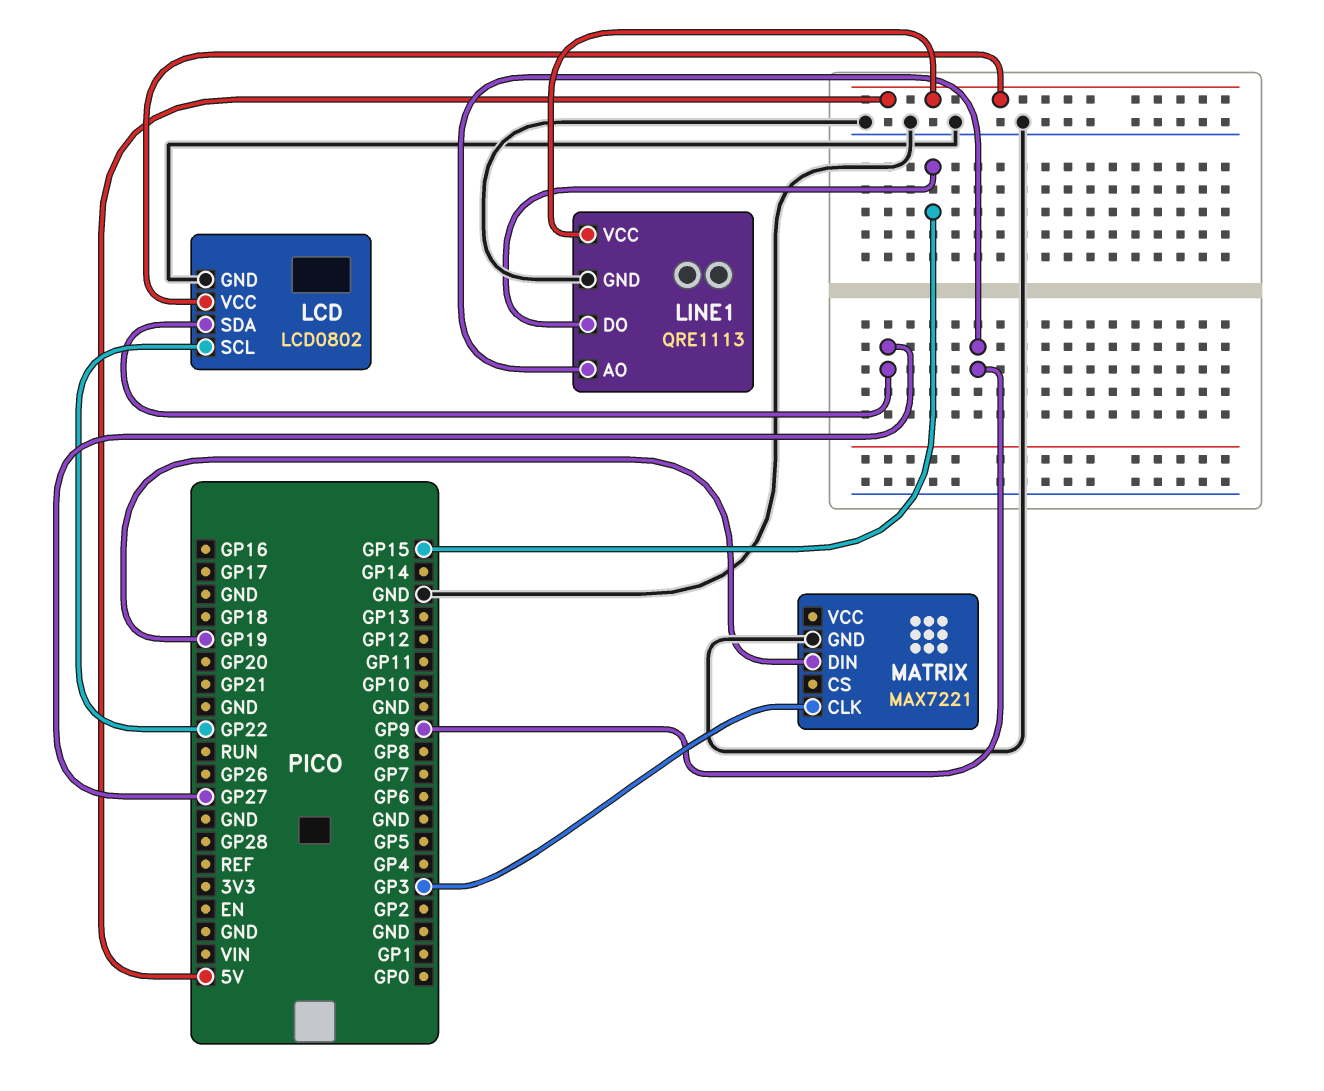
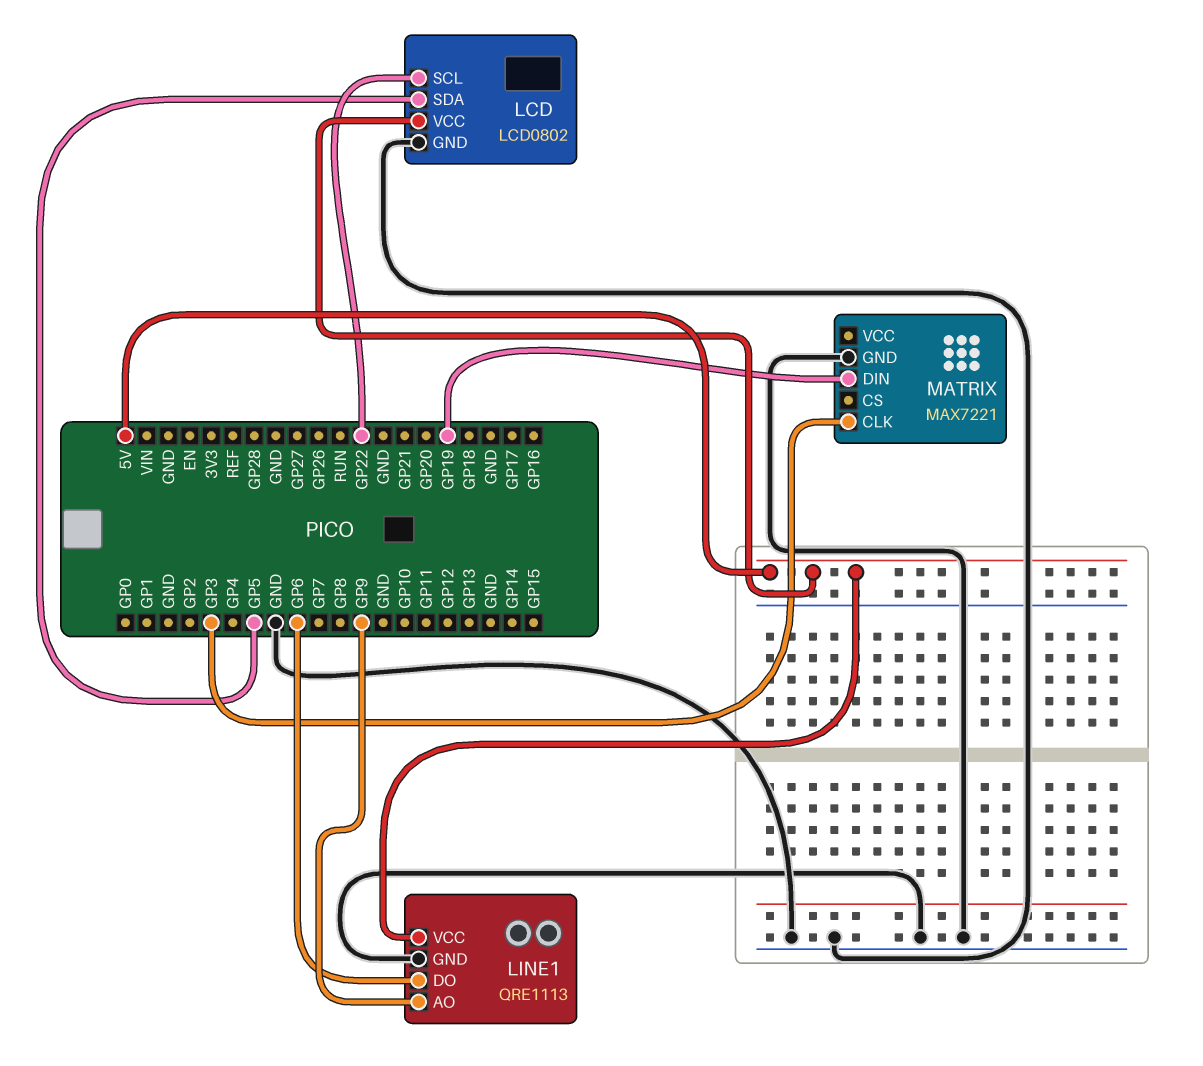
LCD pin SDA: GP27 -> GP5
LINE1 pin DO: GP15 -> GP6

